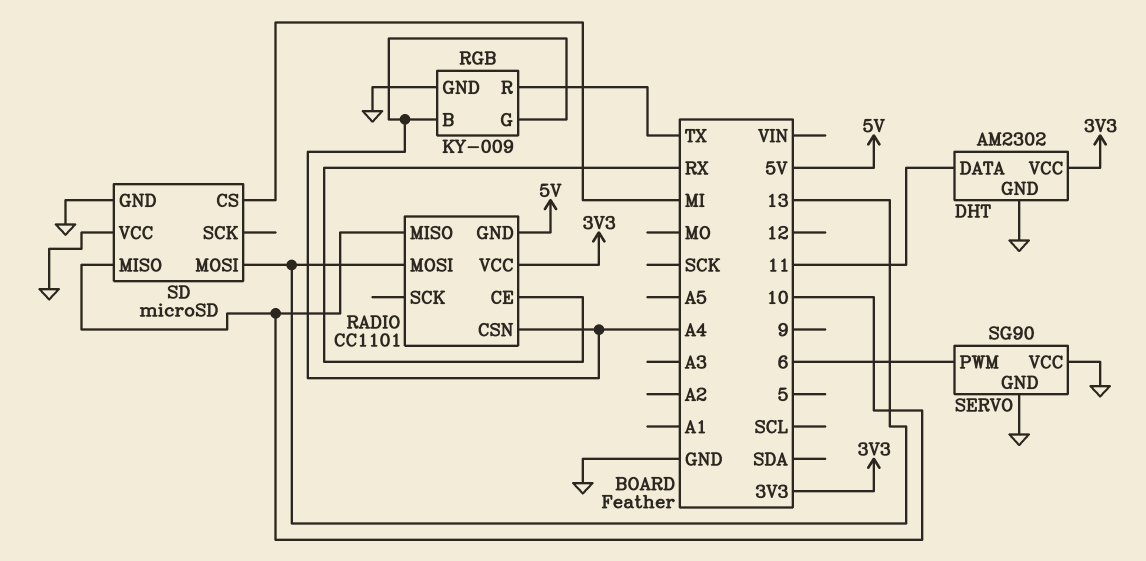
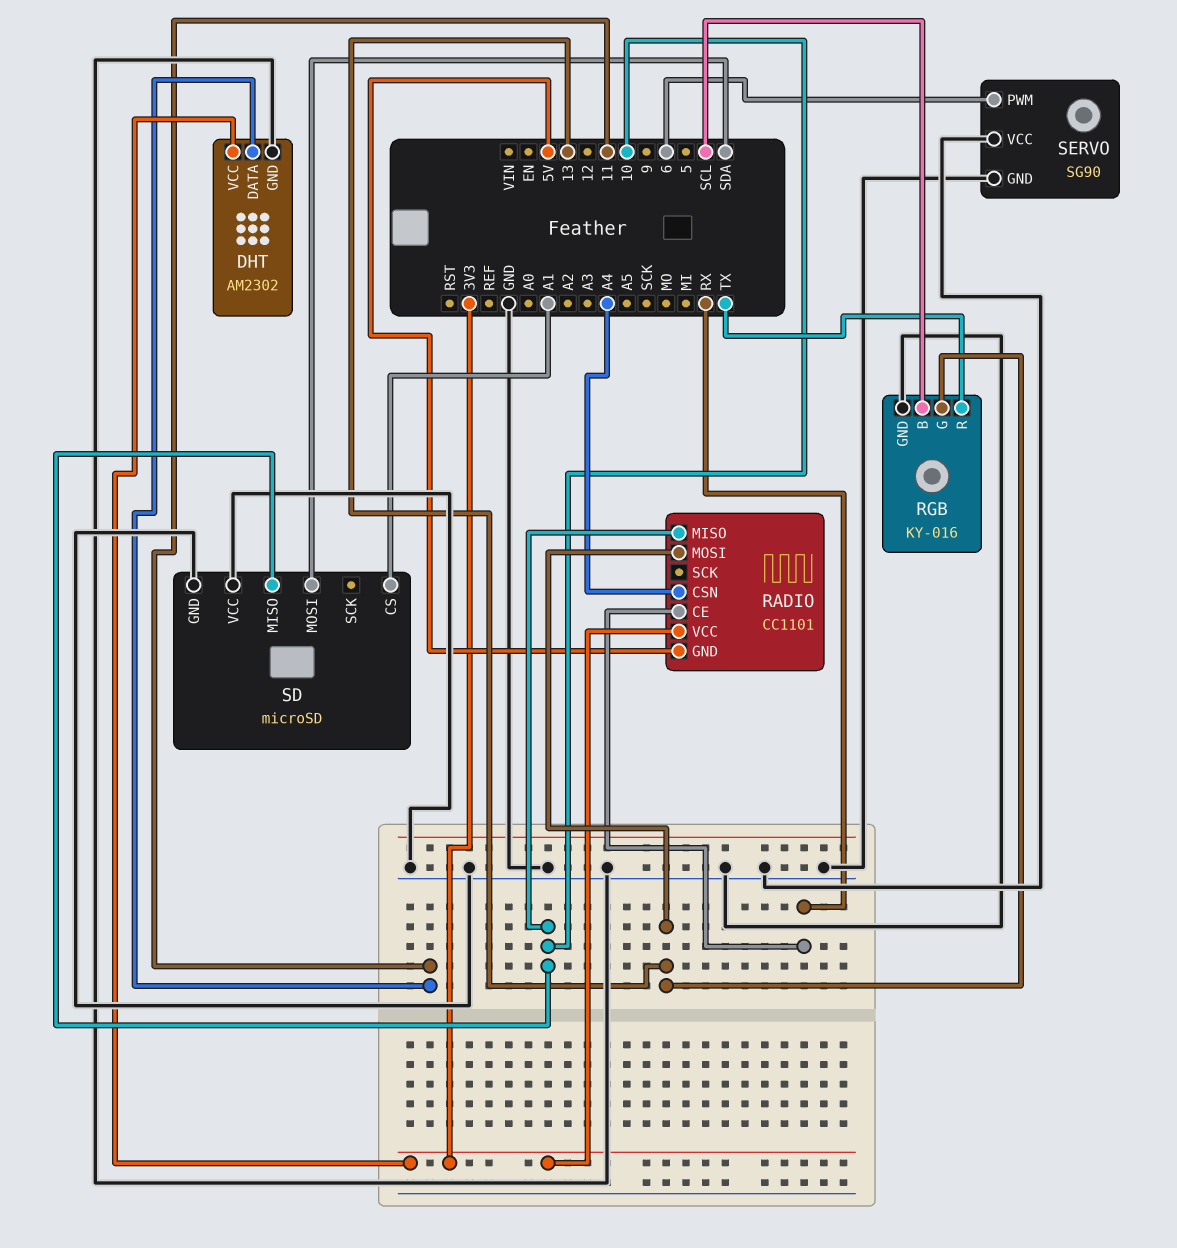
RGB: KY-009 -> KY-016
RGB pin B: A4 -> SCL
RGB pin G: A4 -> 13
SD pin CS: MI -> A1
SD pin MOSI: 13 -> SDA

